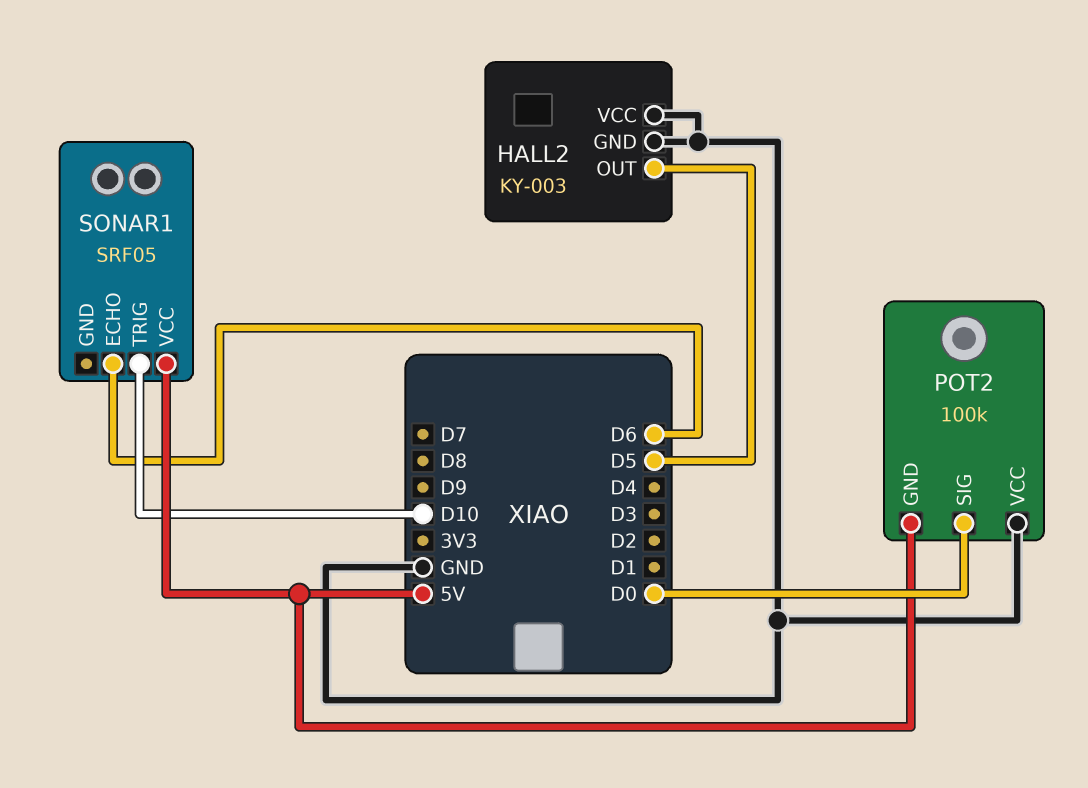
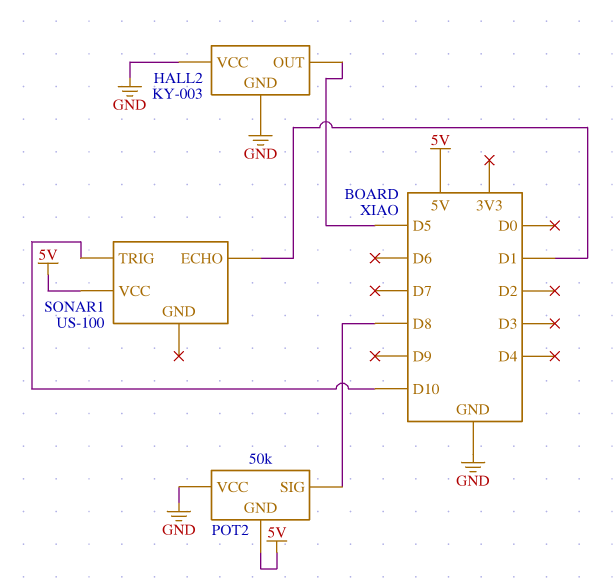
POT2: 100k -> 50k
POT2 pin SIG: D0 -> D8
SONAR1: SRF05 -> US-100
SONAR1 pin ECHO: D6 -> D1

